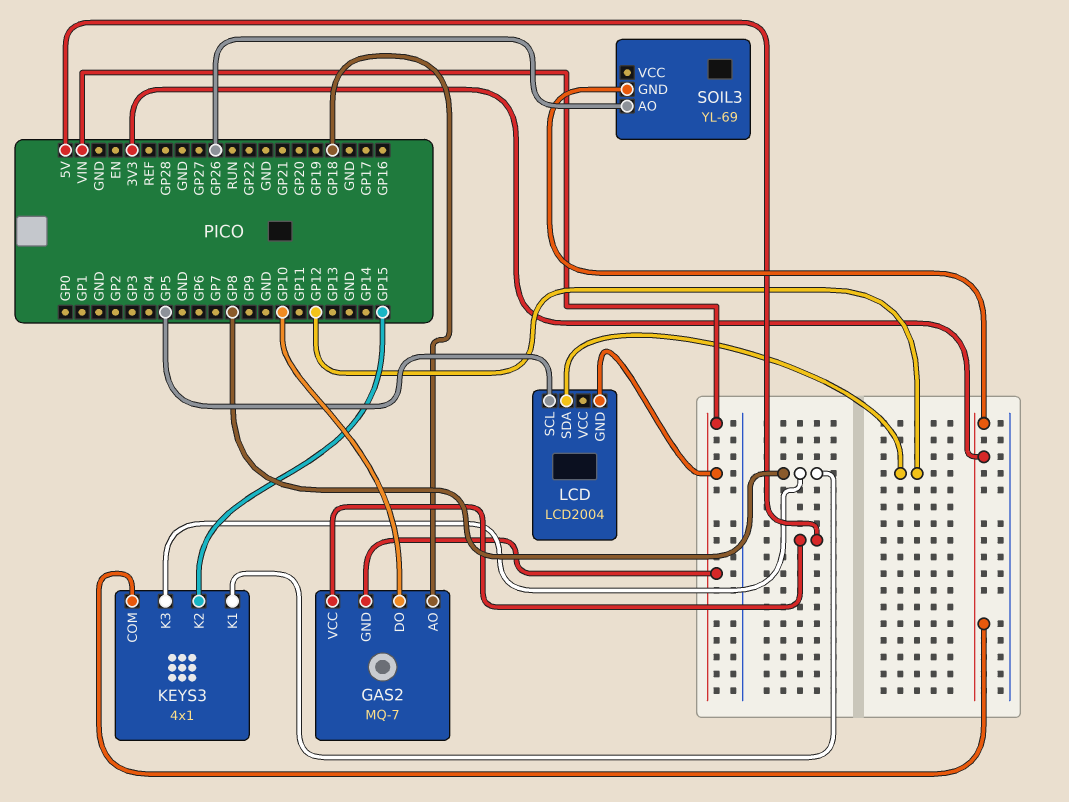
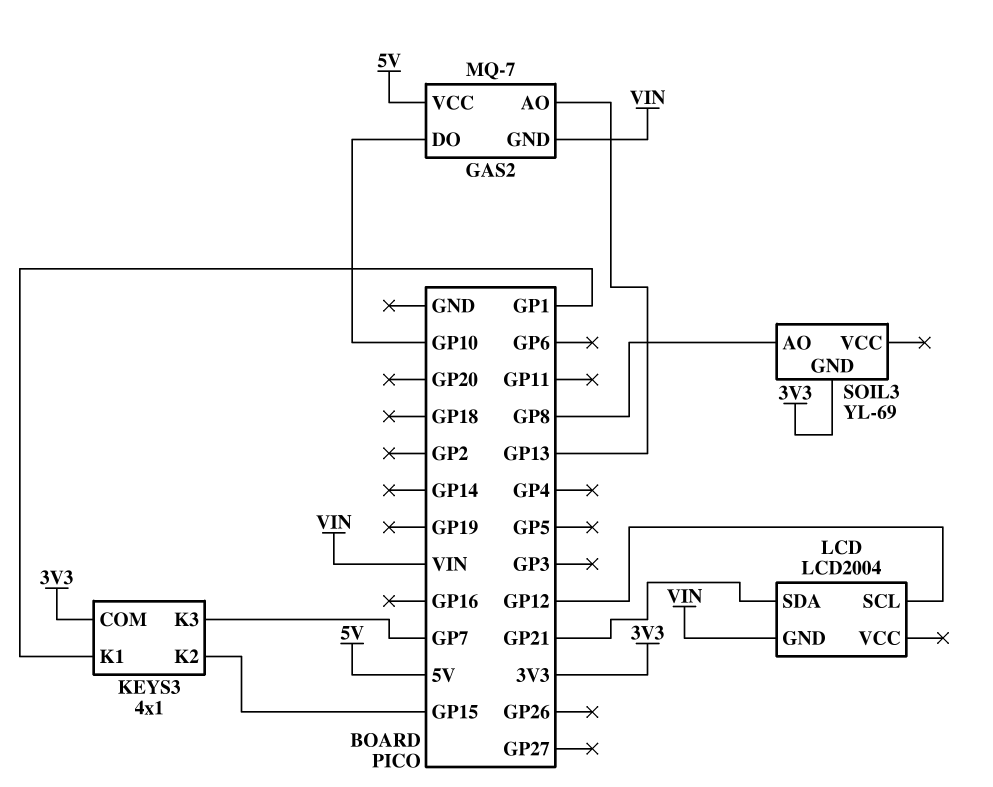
GAS2 pin AO: GP18 -> GP13
KEYS3 pin K1: GP8 -> GP1
KEYS3 pin K3: GP8 -> GP7
LCD pin SCL: GP5 -> GP12
LCD pin SDA: GP12 -> GP21
SOIL3 pin AO: GP26 -> GP8

